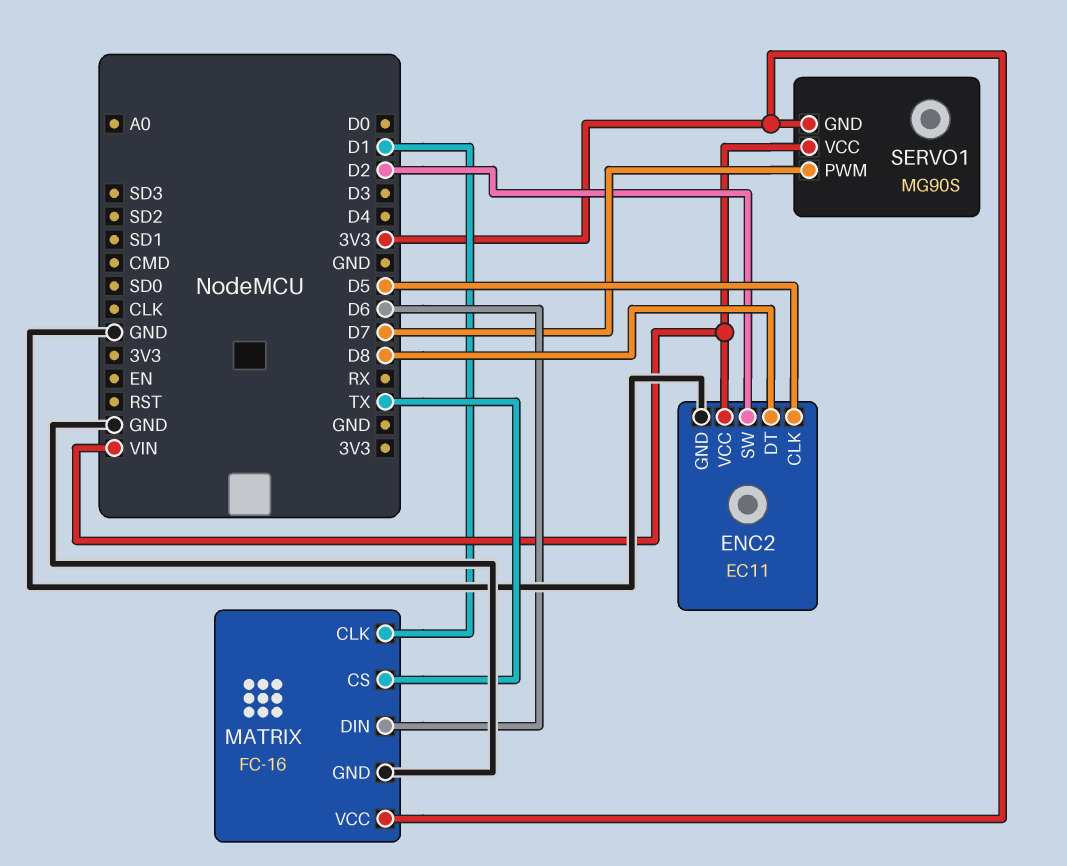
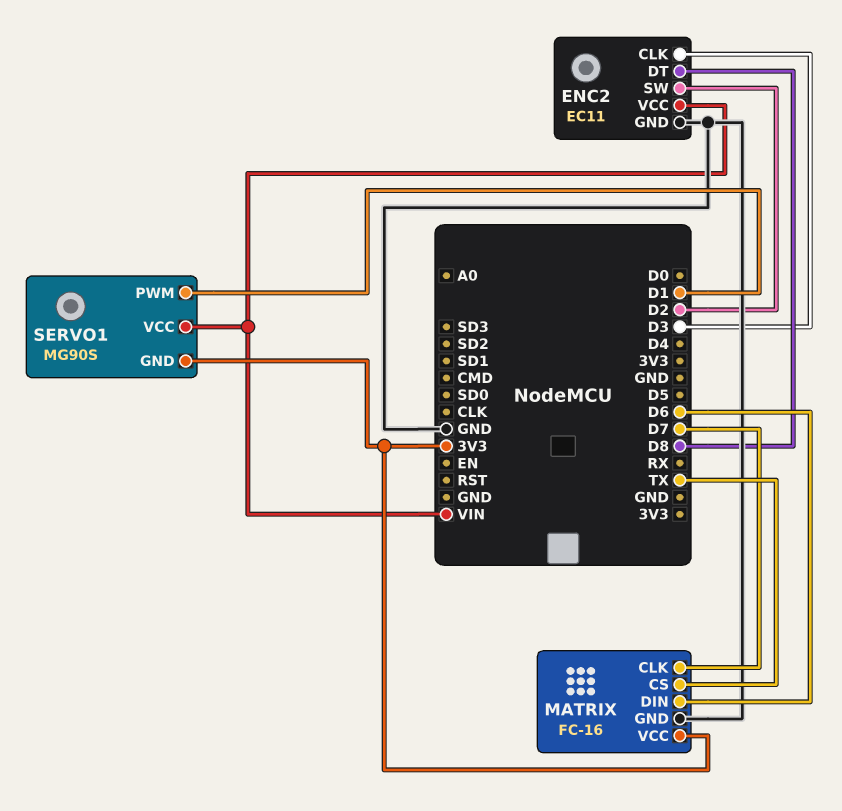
ENC2 pin CLK: D5 -> D3
MATRIX pin CLK: D1 -> D7
SERVO1 pin PWM: D7 -> D1

